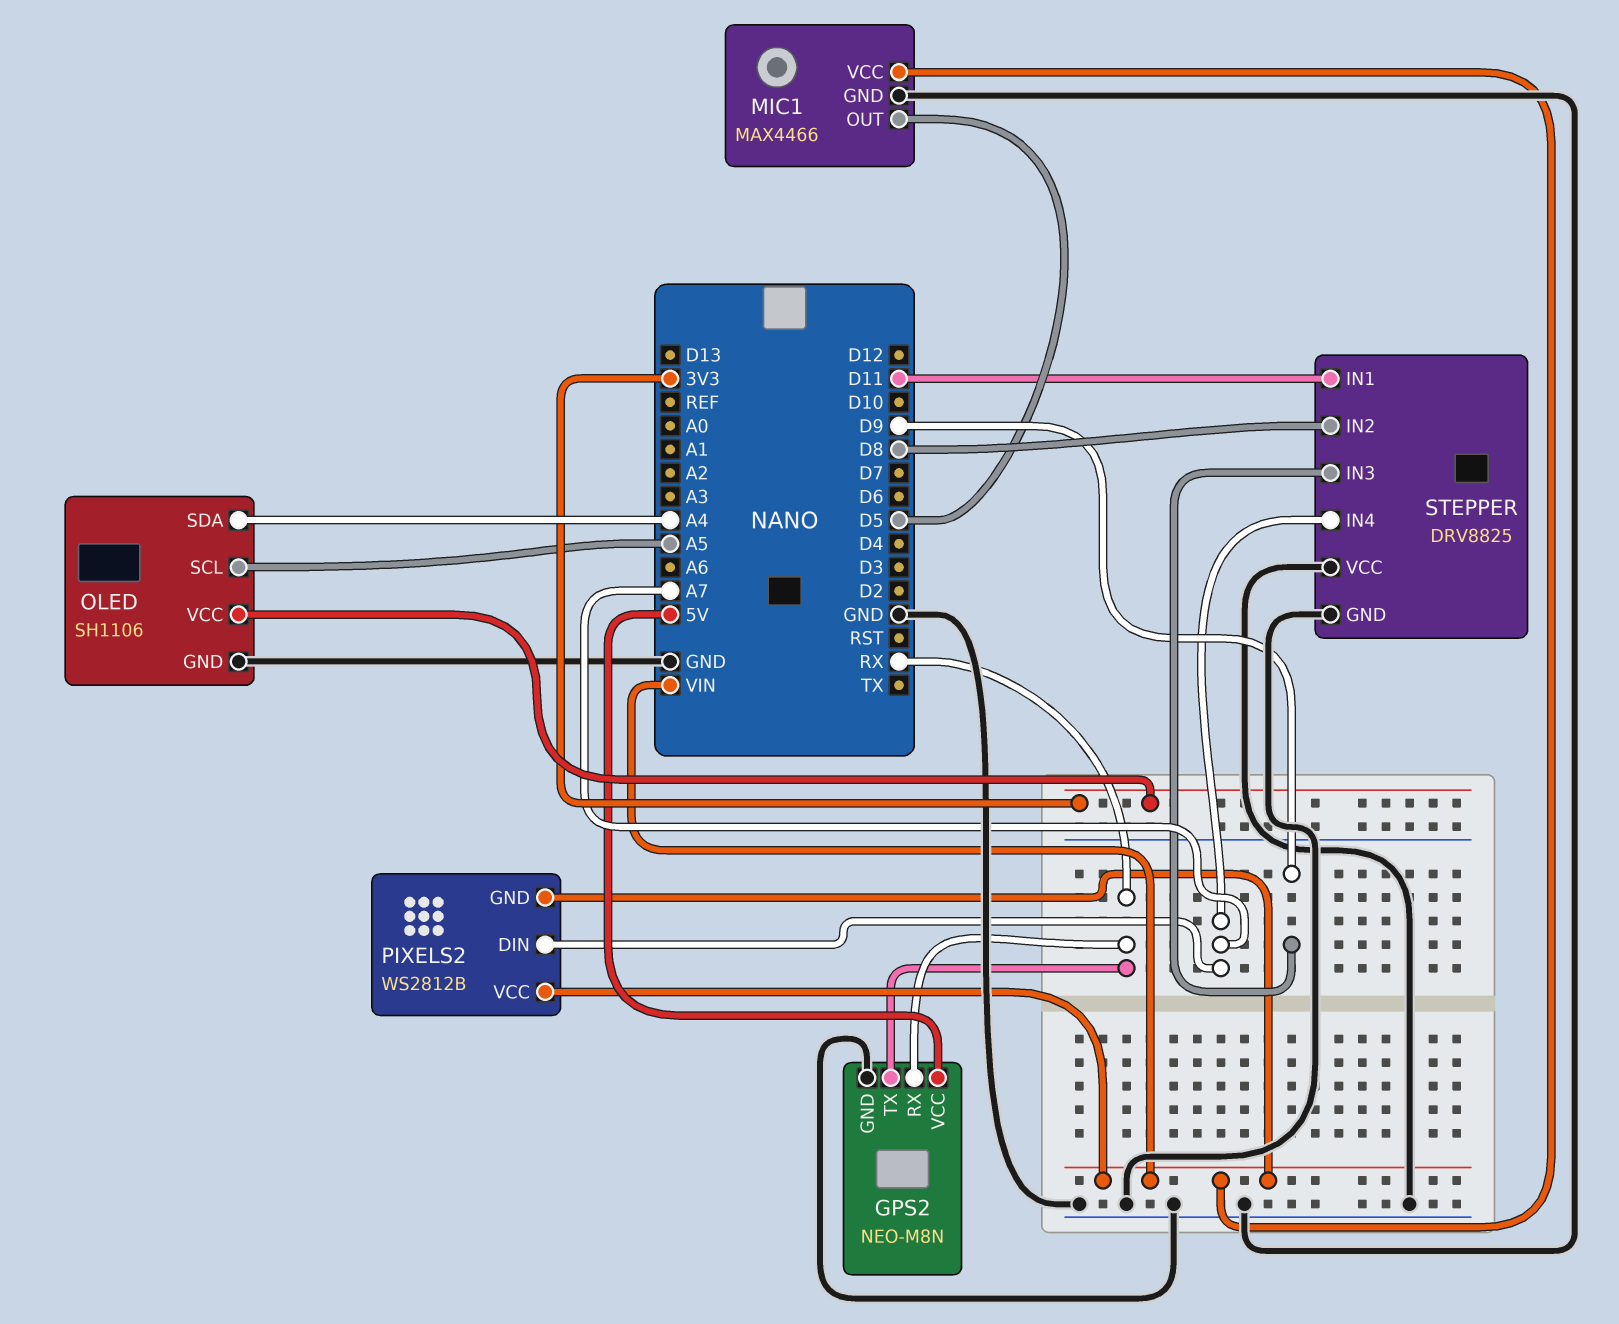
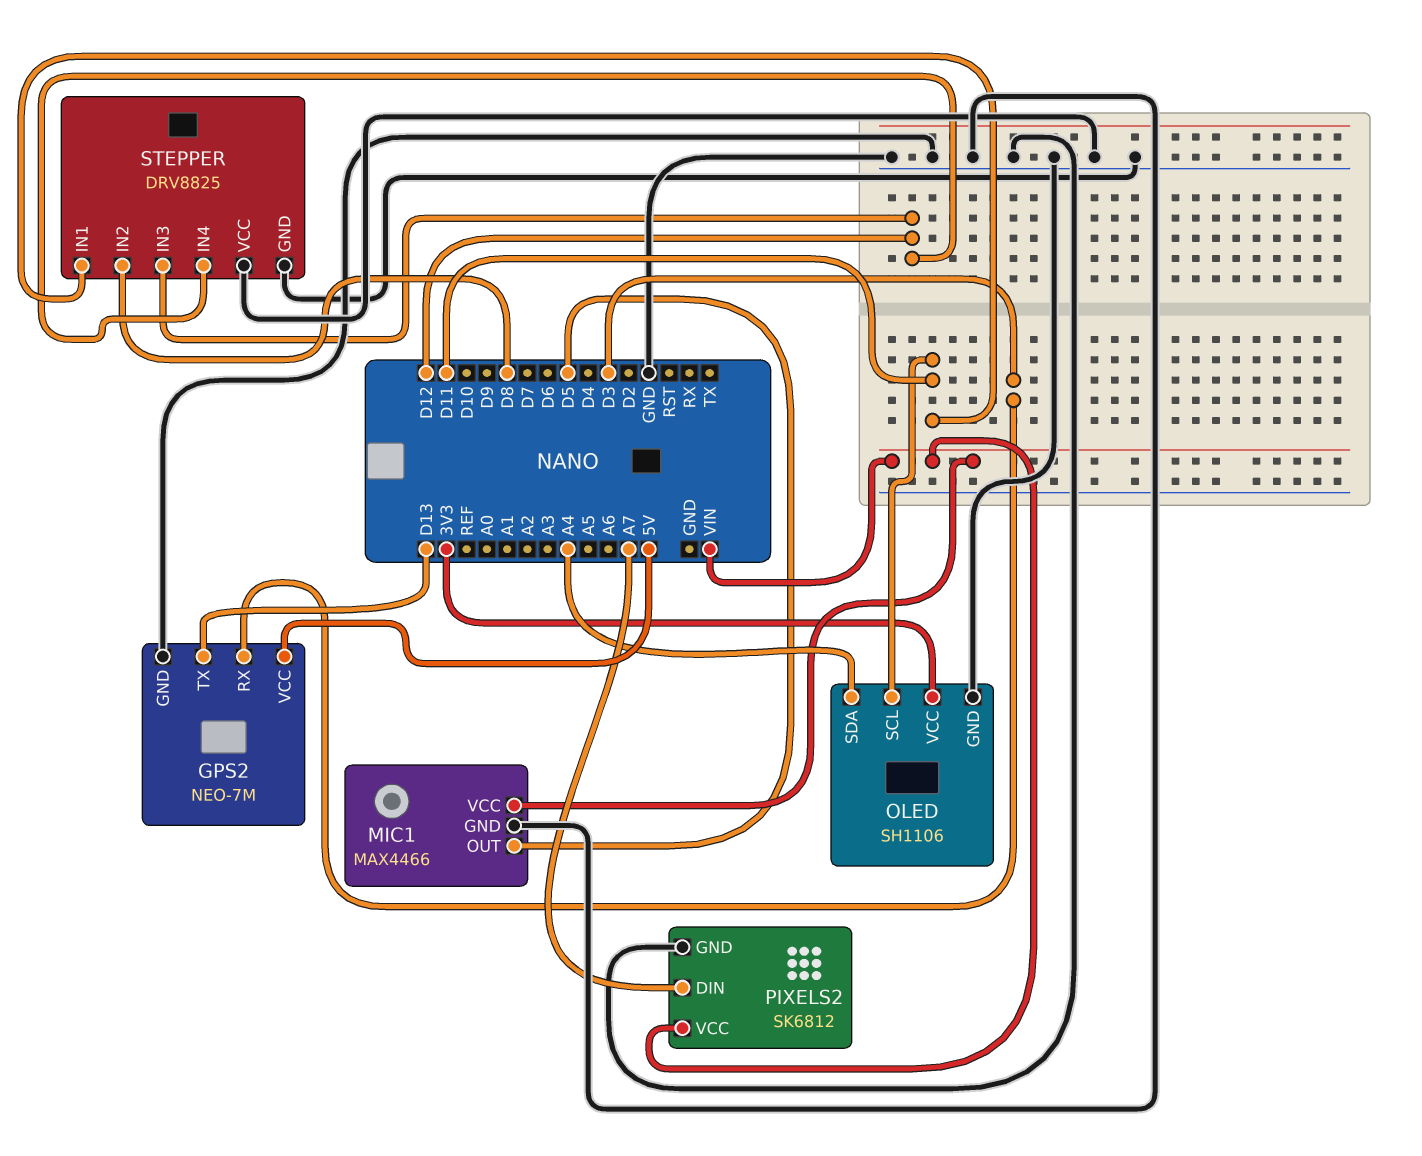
GPS2: NEO-M8N -> NEO-7M
GPS2 pin RX: RX -> D3
GPS2 pin TX: RX -> D13
OLED pin SCL: A5 -> D11
PIXELS2: WS2812B -> SK6812
PIXELS2 pin GND: VIN -> GND
STEPPER pin IN3: D9 -> D12
STEPPER pin IN4: A7 -> D12

